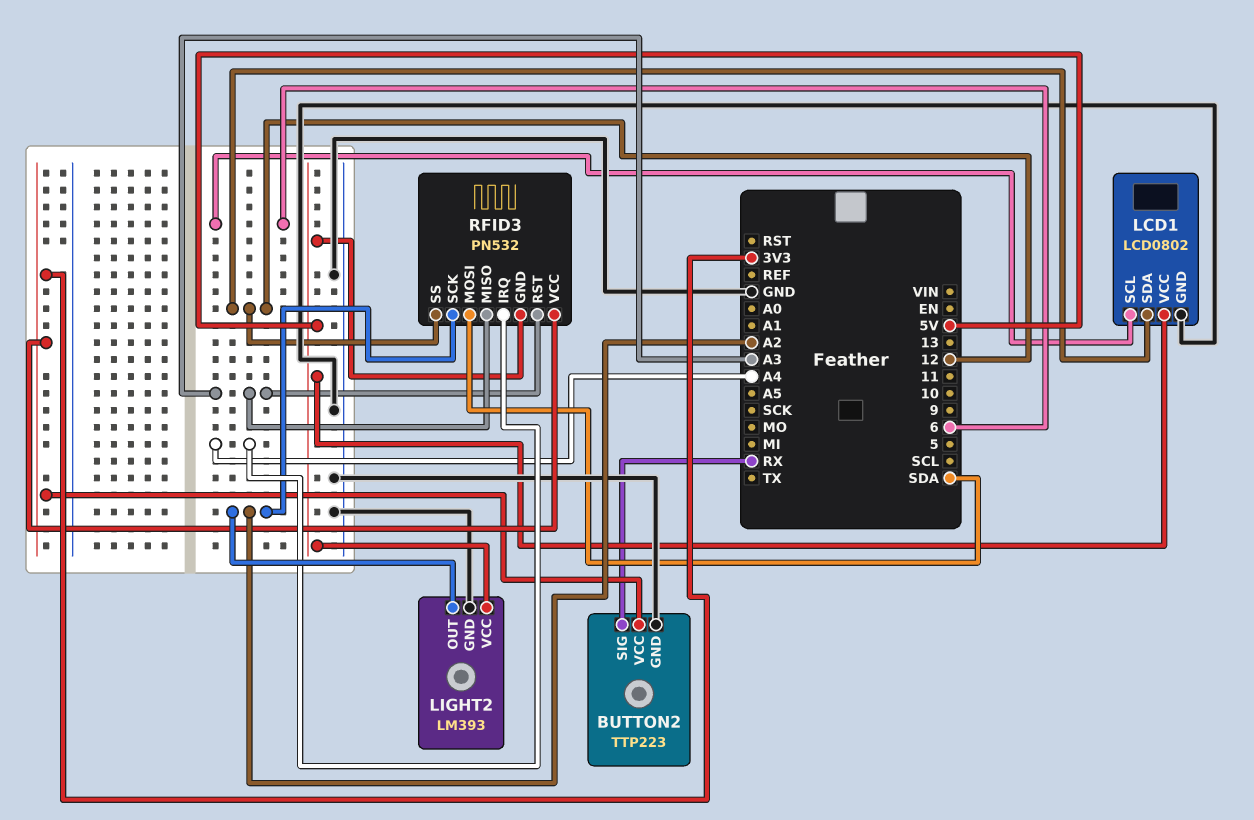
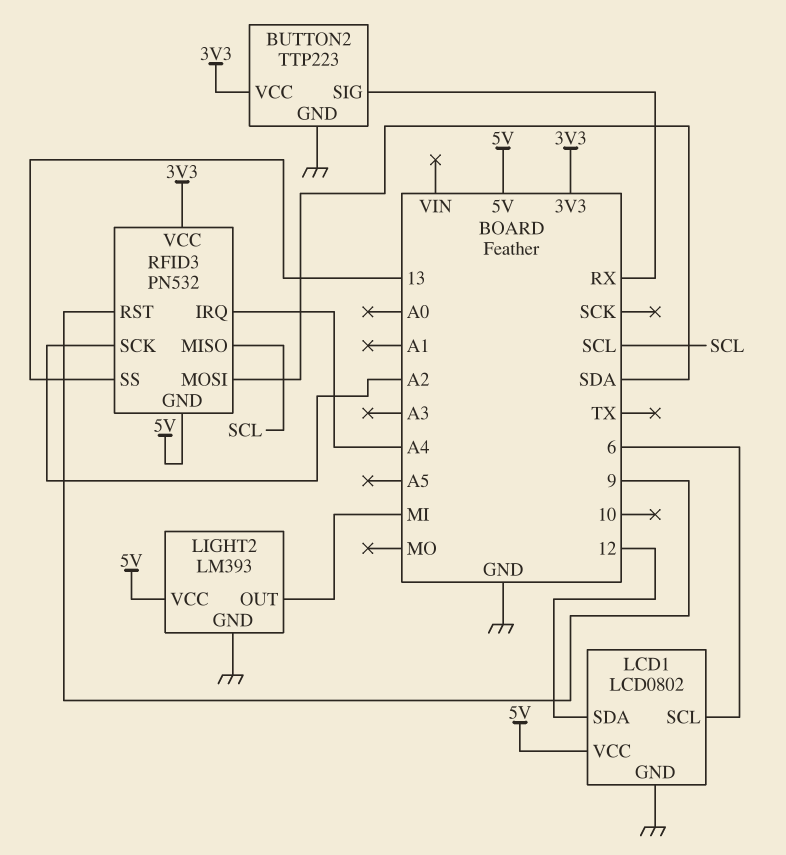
LIGHT2 pin OUT: A2 -> MI
RFID3 pin MISO: A3 -> SCL
RFID3 pin RST: A3 -> 9
RFID3 pin SS: 12 -> 13

